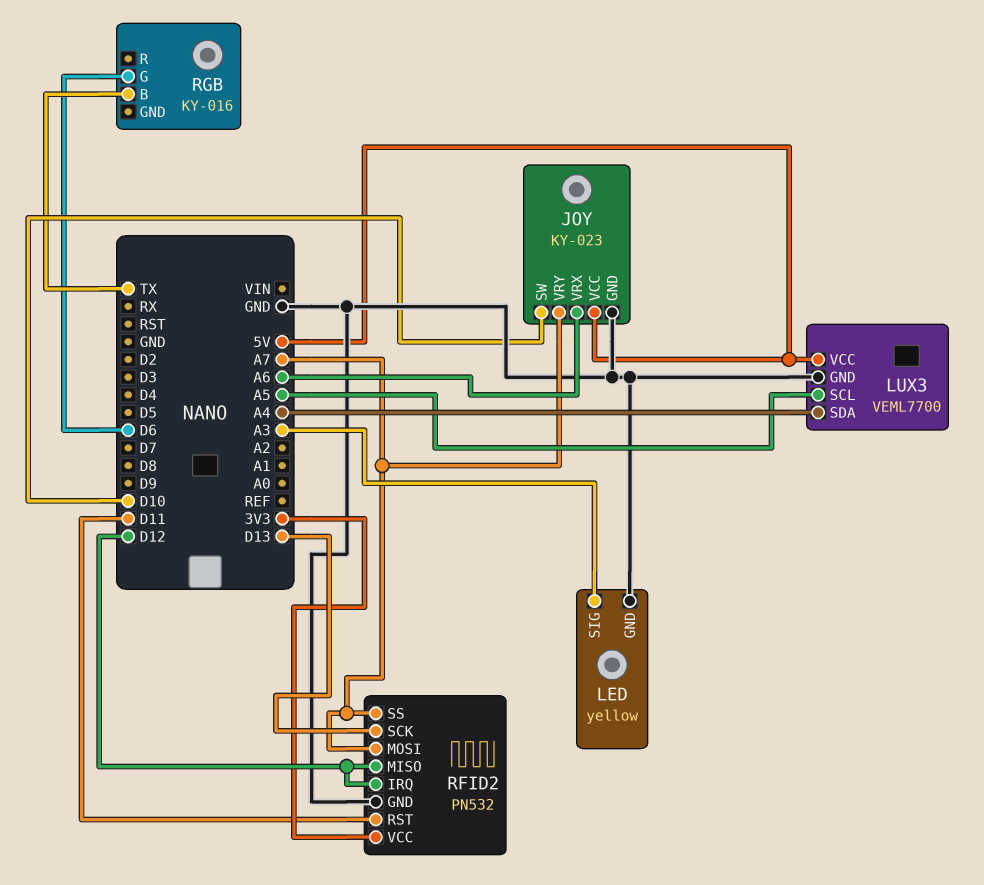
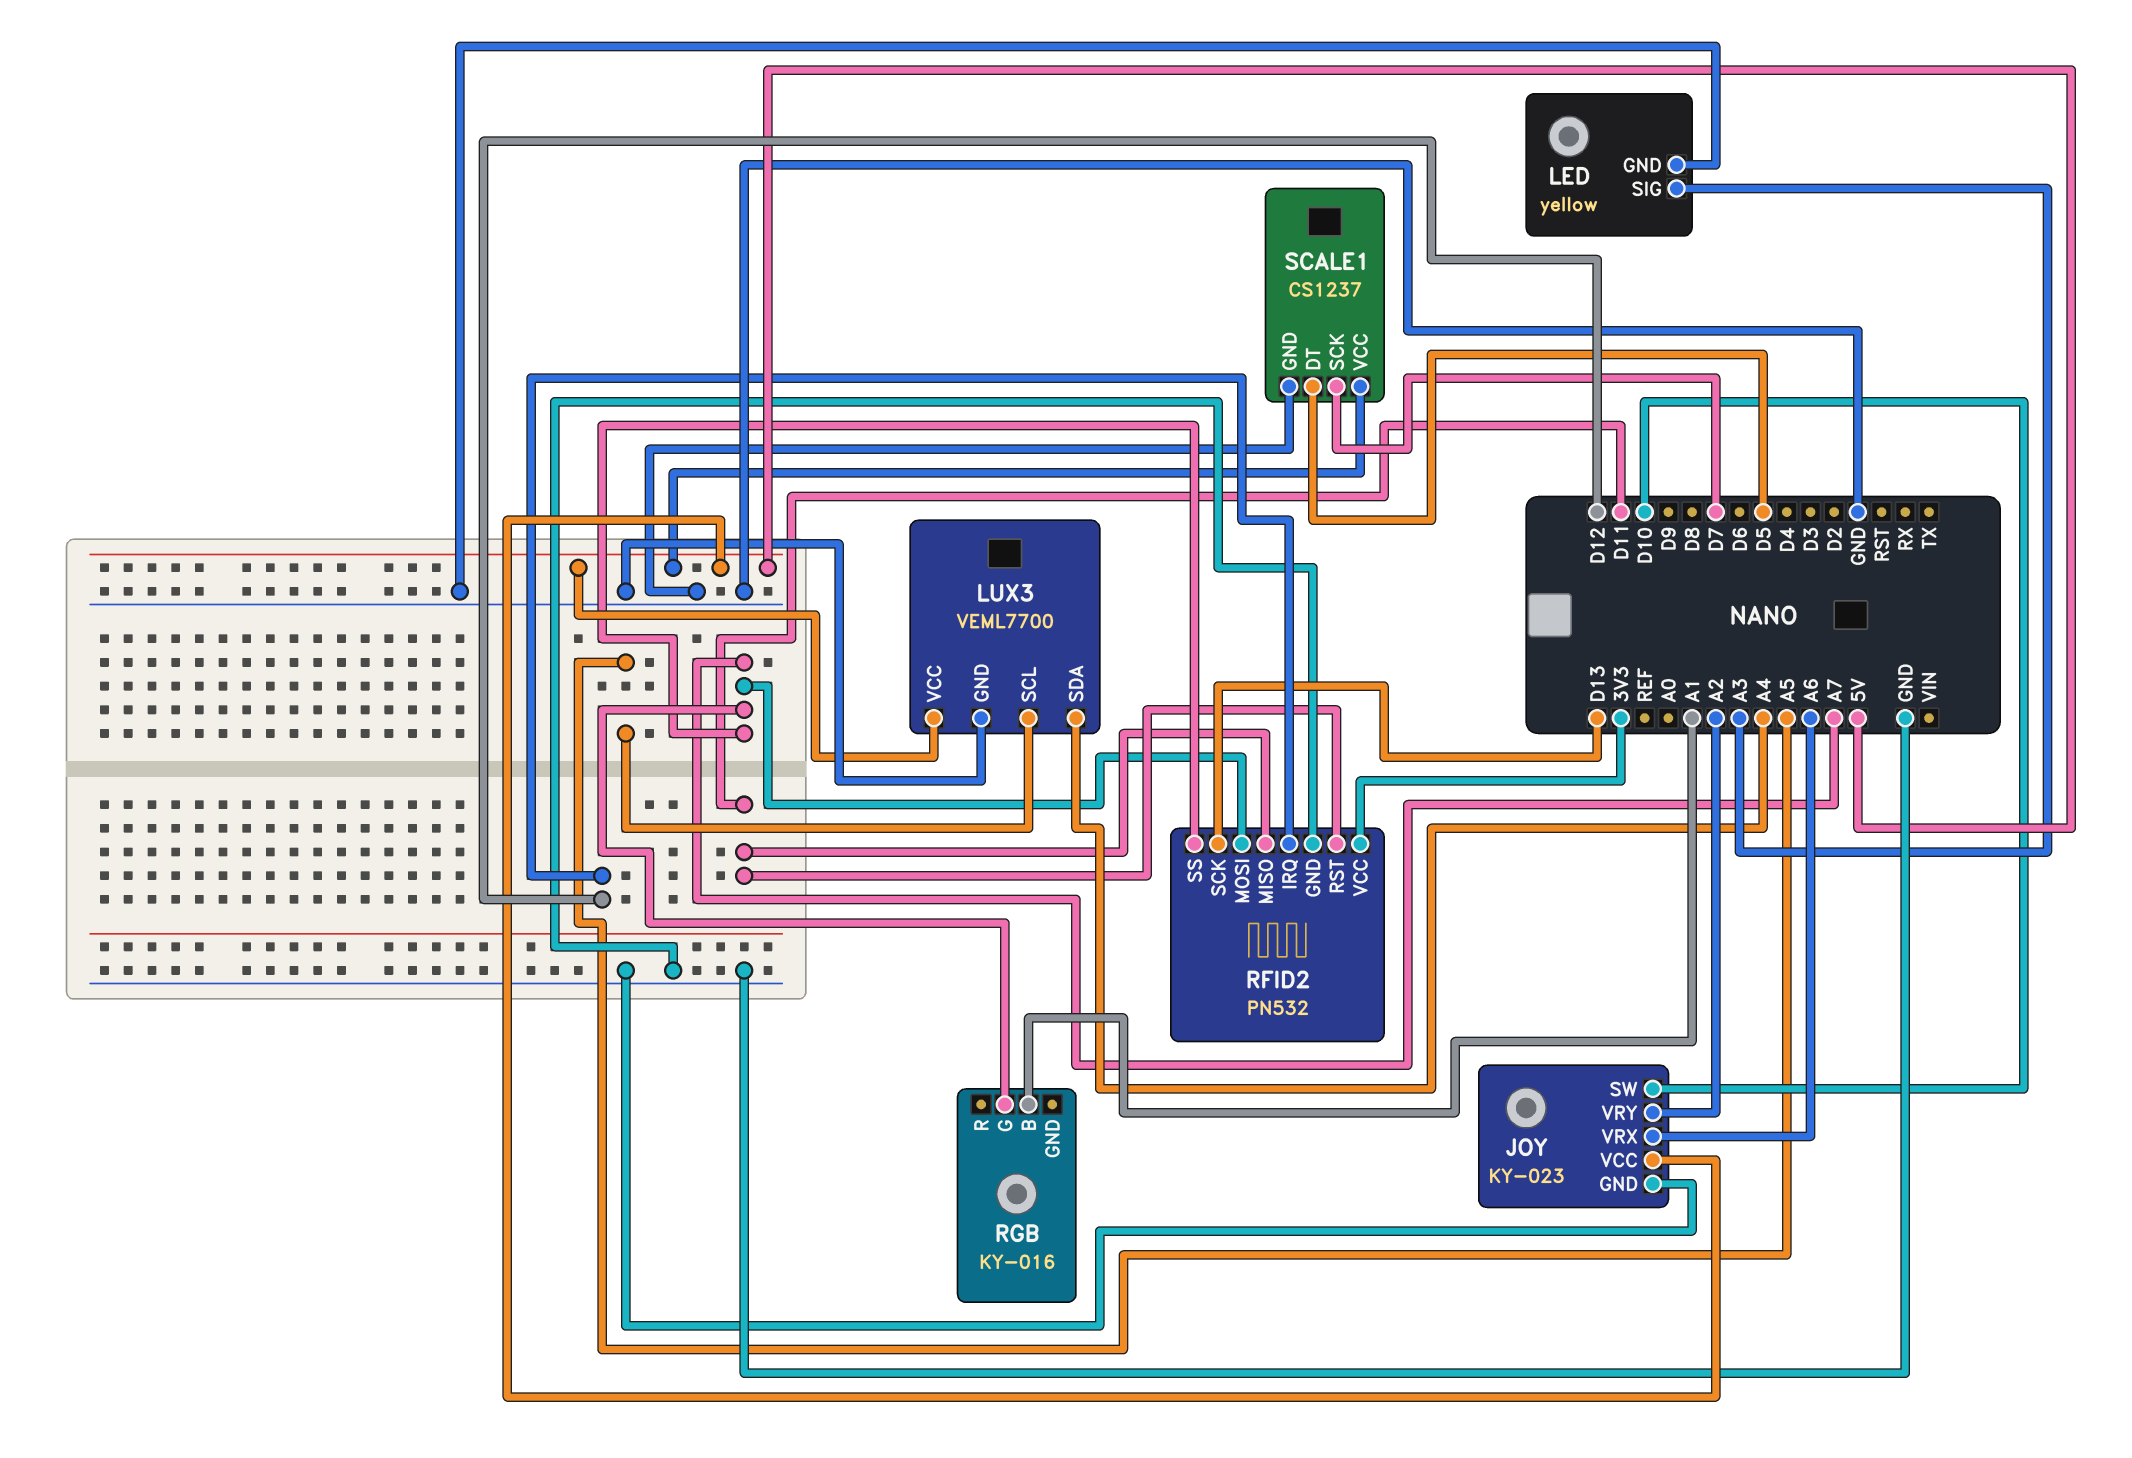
JOY pin VRY: A7 -> A2
RFID2 pin MISO: D12 -> D11
RGB pin B: TX -> A1
RGB pin G: D6 -> A7
SCALE1: none -> CS1237
SCALE1 pin DT: none -> D5
SCALE1 pin GND: none -> GND
SCALE1 pin SCK: none -> D7
SCALE1 pin VCC: none -> 5V

